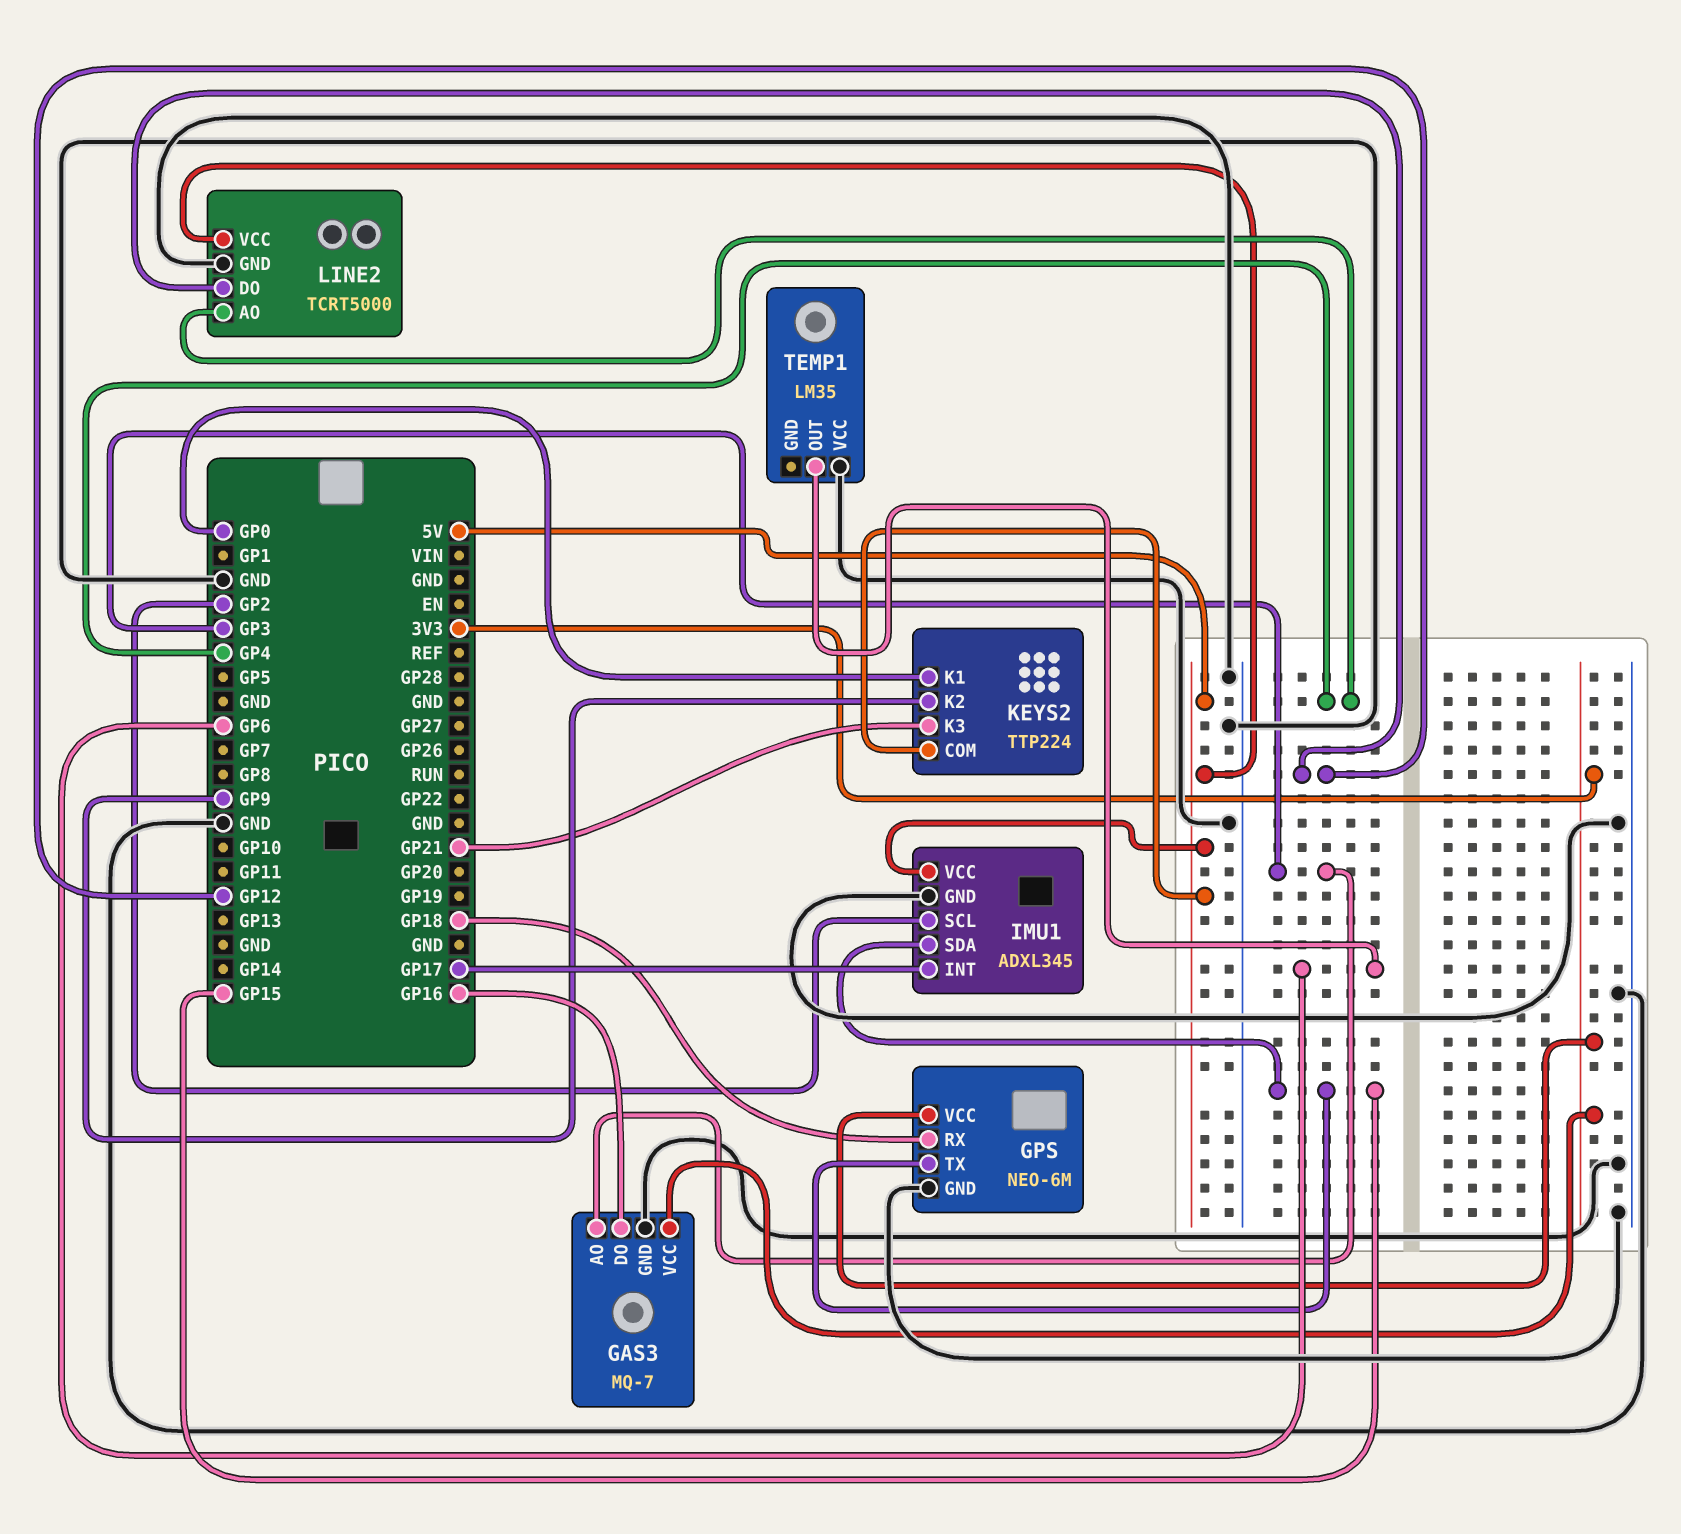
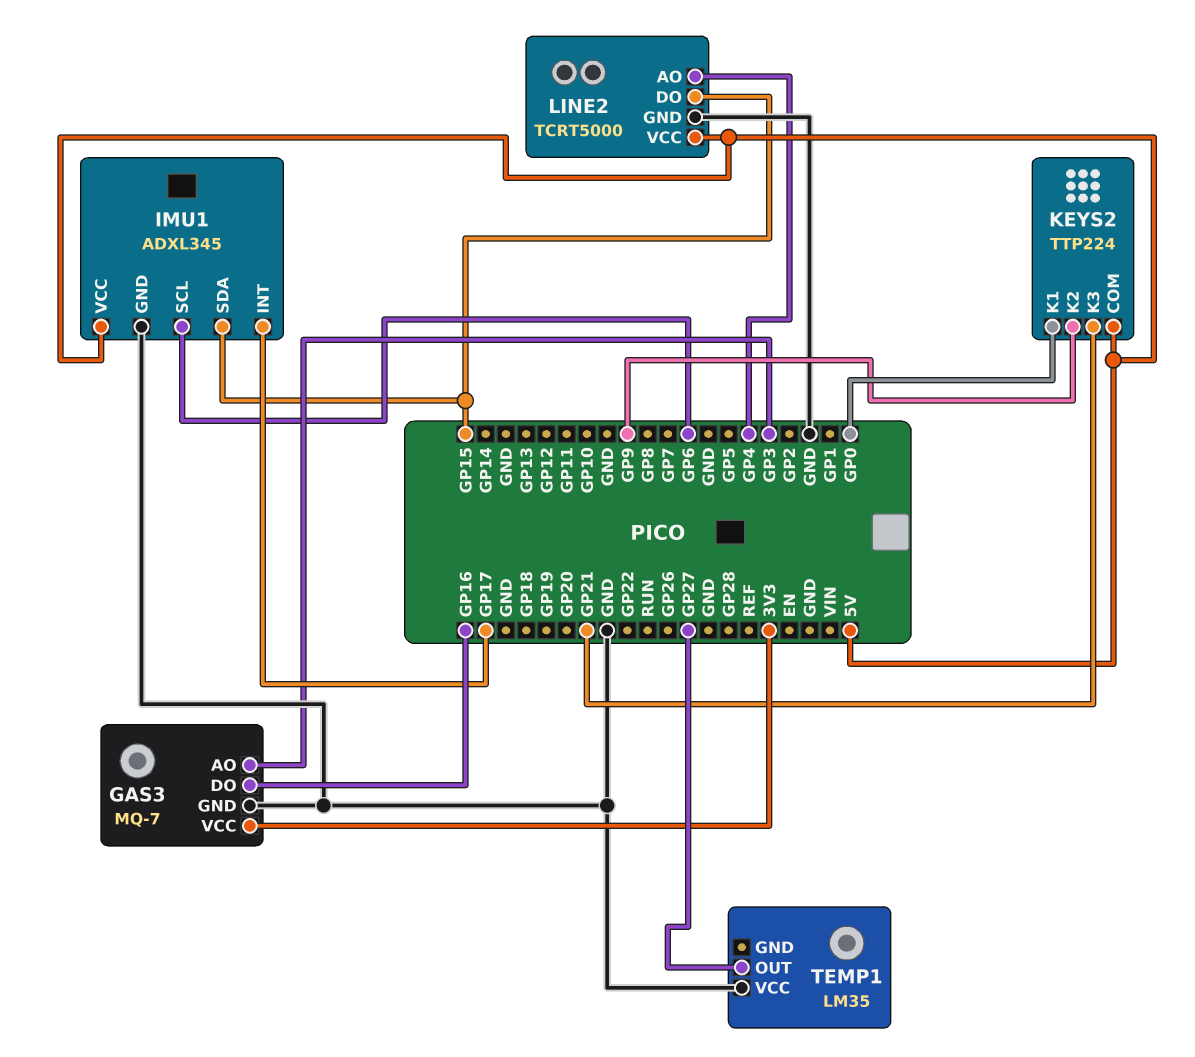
GPS: NEO-6M -> none
GPS pin GND: GND -> none
GPS pin RX: GP18 -> none
GPS pin TX: GP15 -> none
GPS pin VCC: 3V3 -> none
IMU1 pin SCL: GP2 -> GP6
LINE2 pin DO: GP12 -> GP15
TEMP1 pin OUT: GP6 -> GP27

